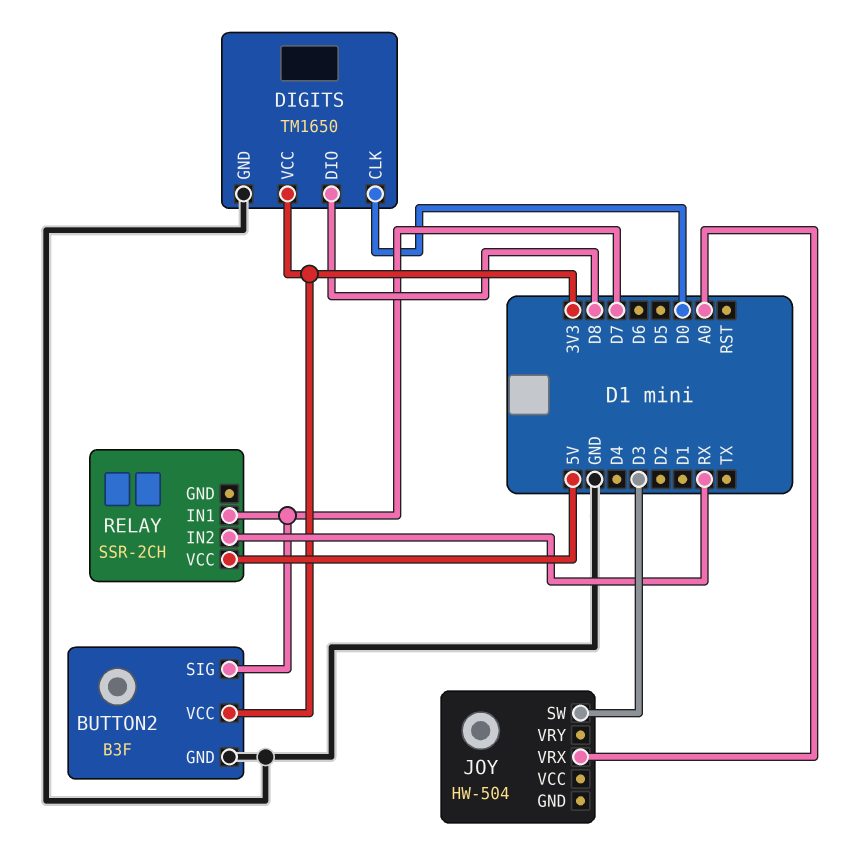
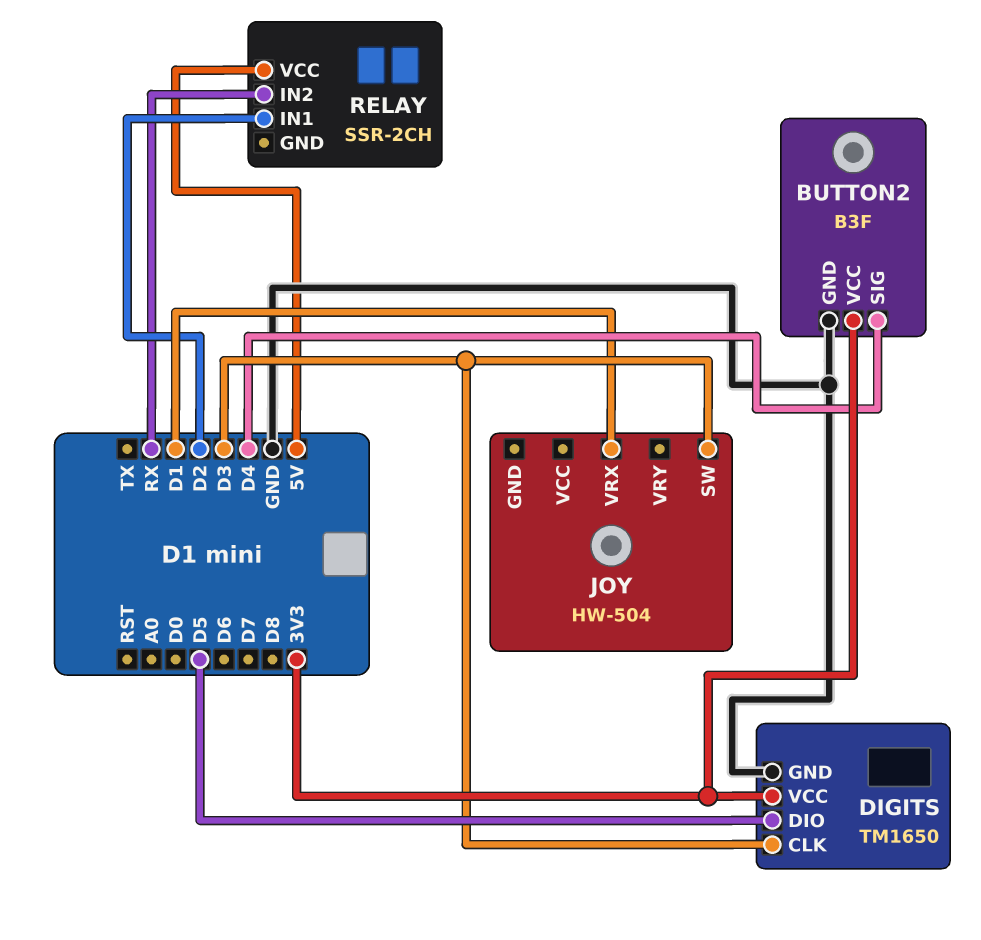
BUTTON2 pin SIG: D7 -> D4
DIGITS pin CLK: D0 -> D3
DIGITS pin DIO: D8 -> D5
JOY pin VRX: A0 -> D1
RELAY pin IN1: D7 -> D2

